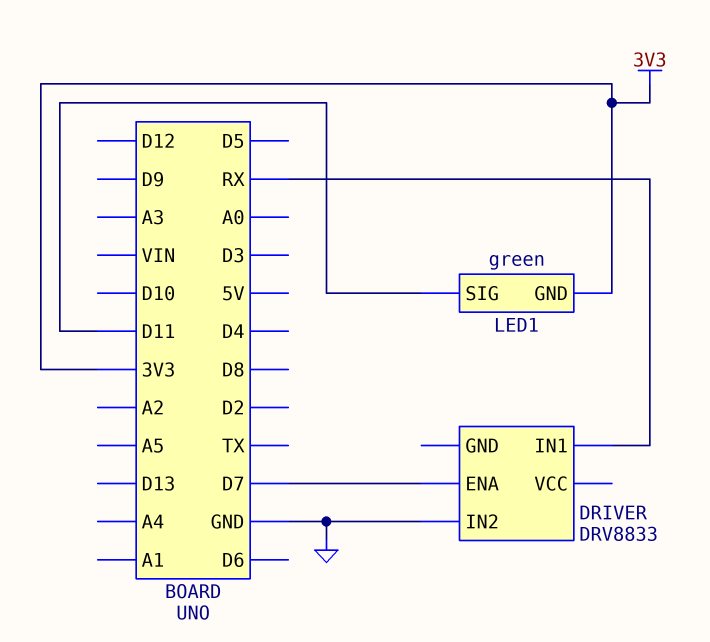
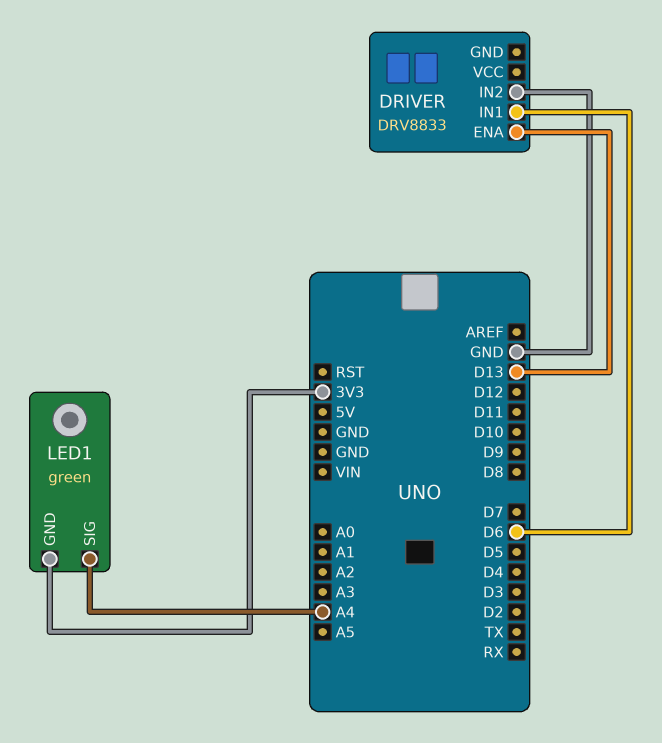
DRIVER pin ENA: D7 -> D13
DRIVER pin IN1: RX -> D6
LED1 pin SIG: D11 -> A4

